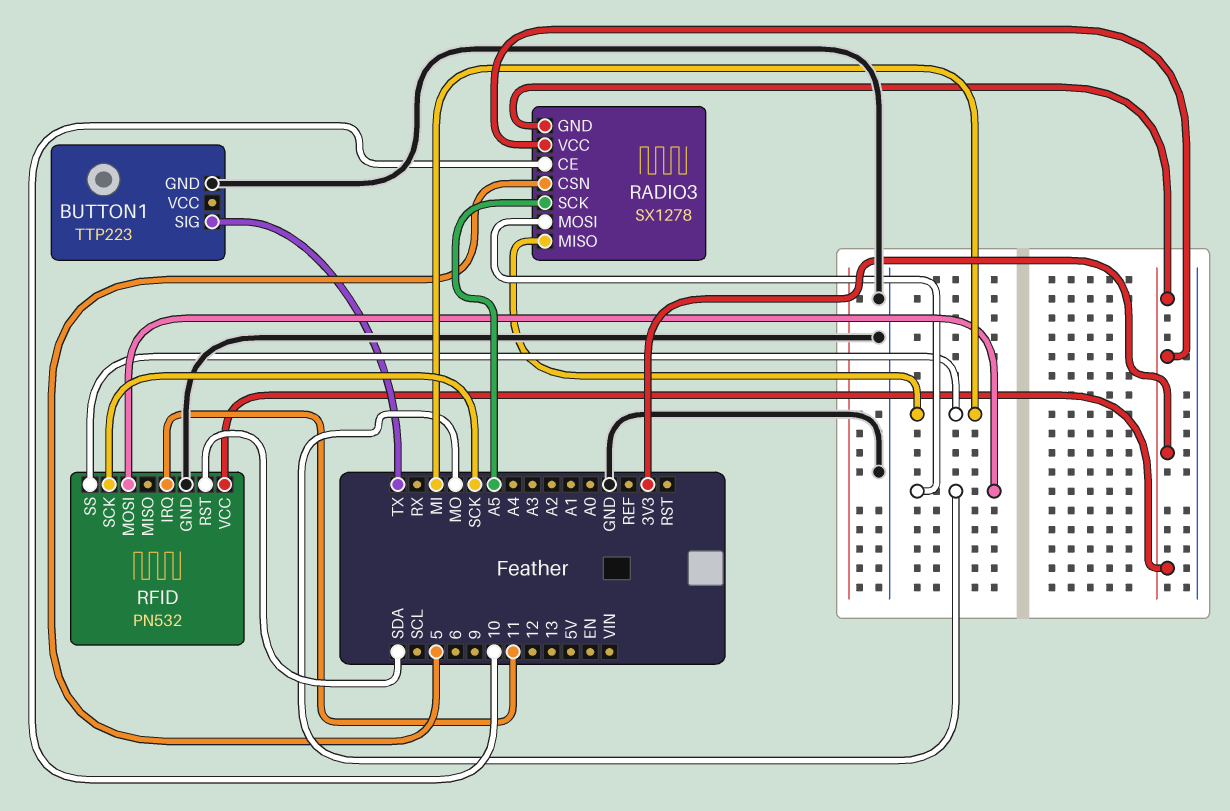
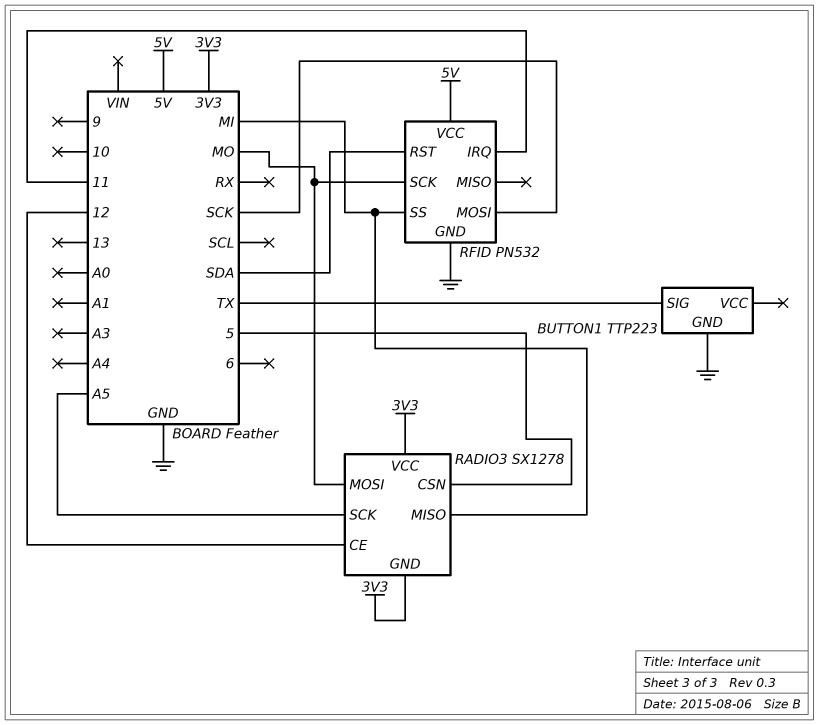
RADIO3 pin CE: 10 -> 12
RFID pin MOSI: MO -> SCK
RFID pin SCK: SCK -> MO
RFID pin VCC: 3V3 -> 5V

